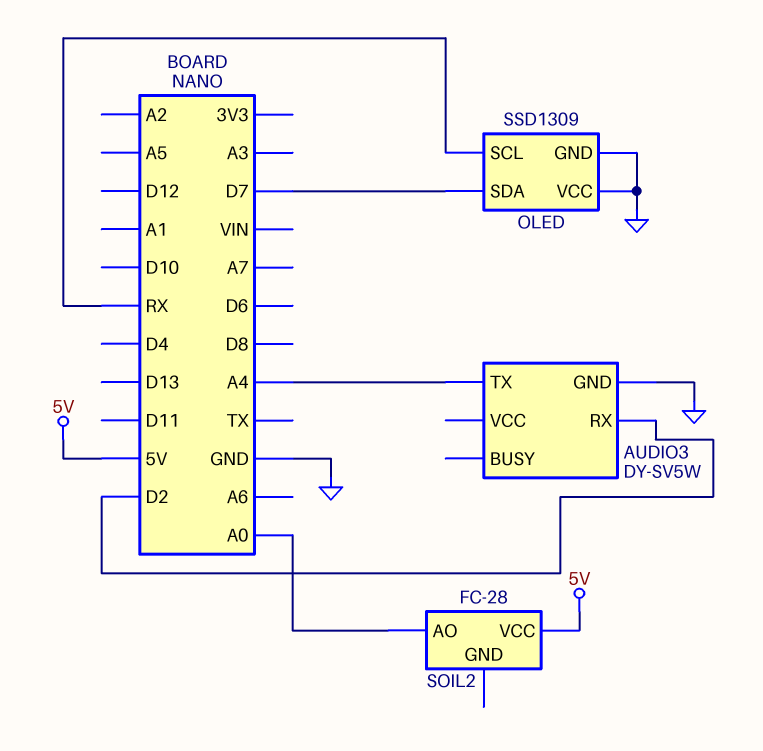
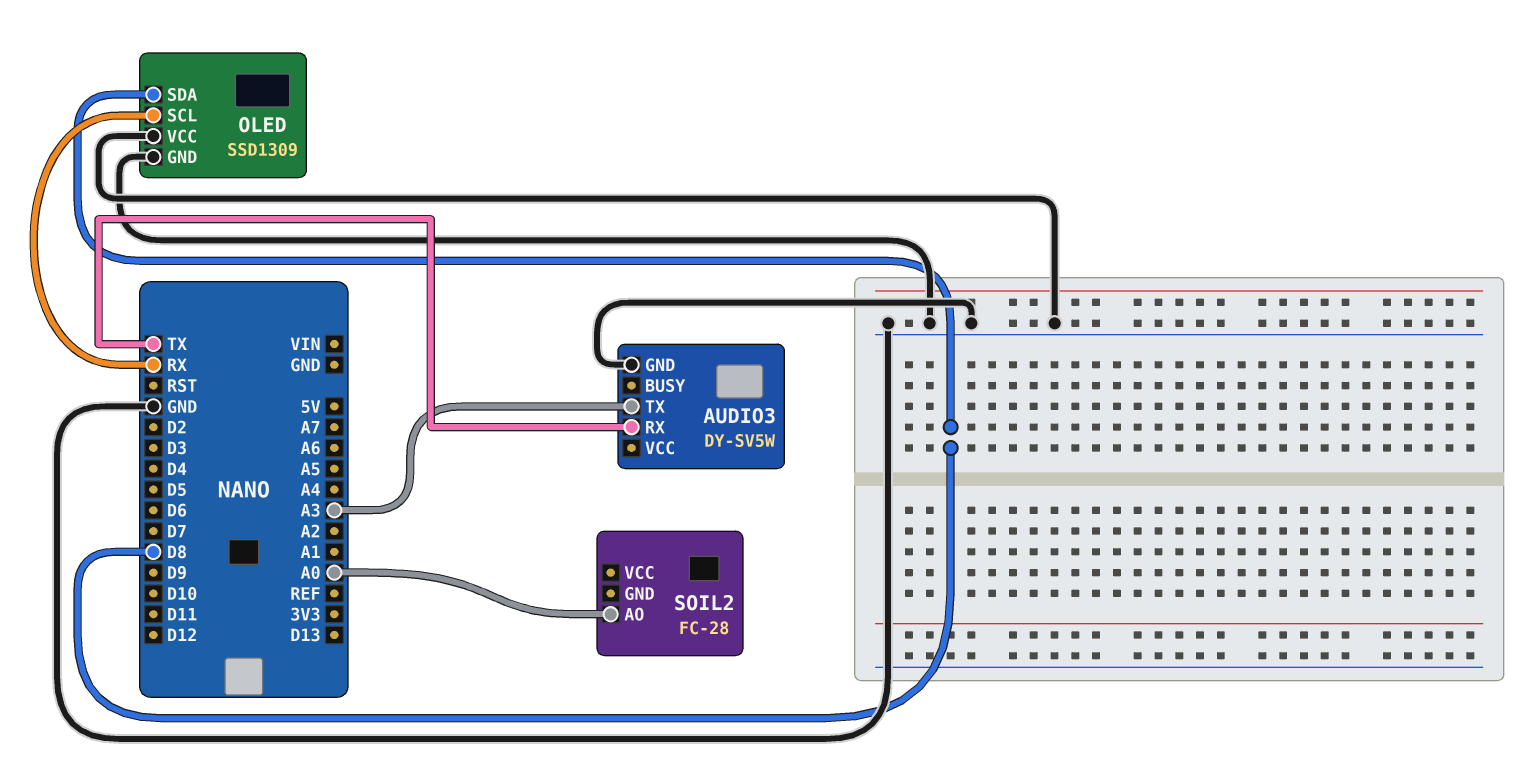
AUDIO3 pin RX: D2 -> TX
AUDIO3 pin TX: A4 -> A3
OLED pin SDA: D7 -> D8
SOIL2 pin VCC: 5V -> none

